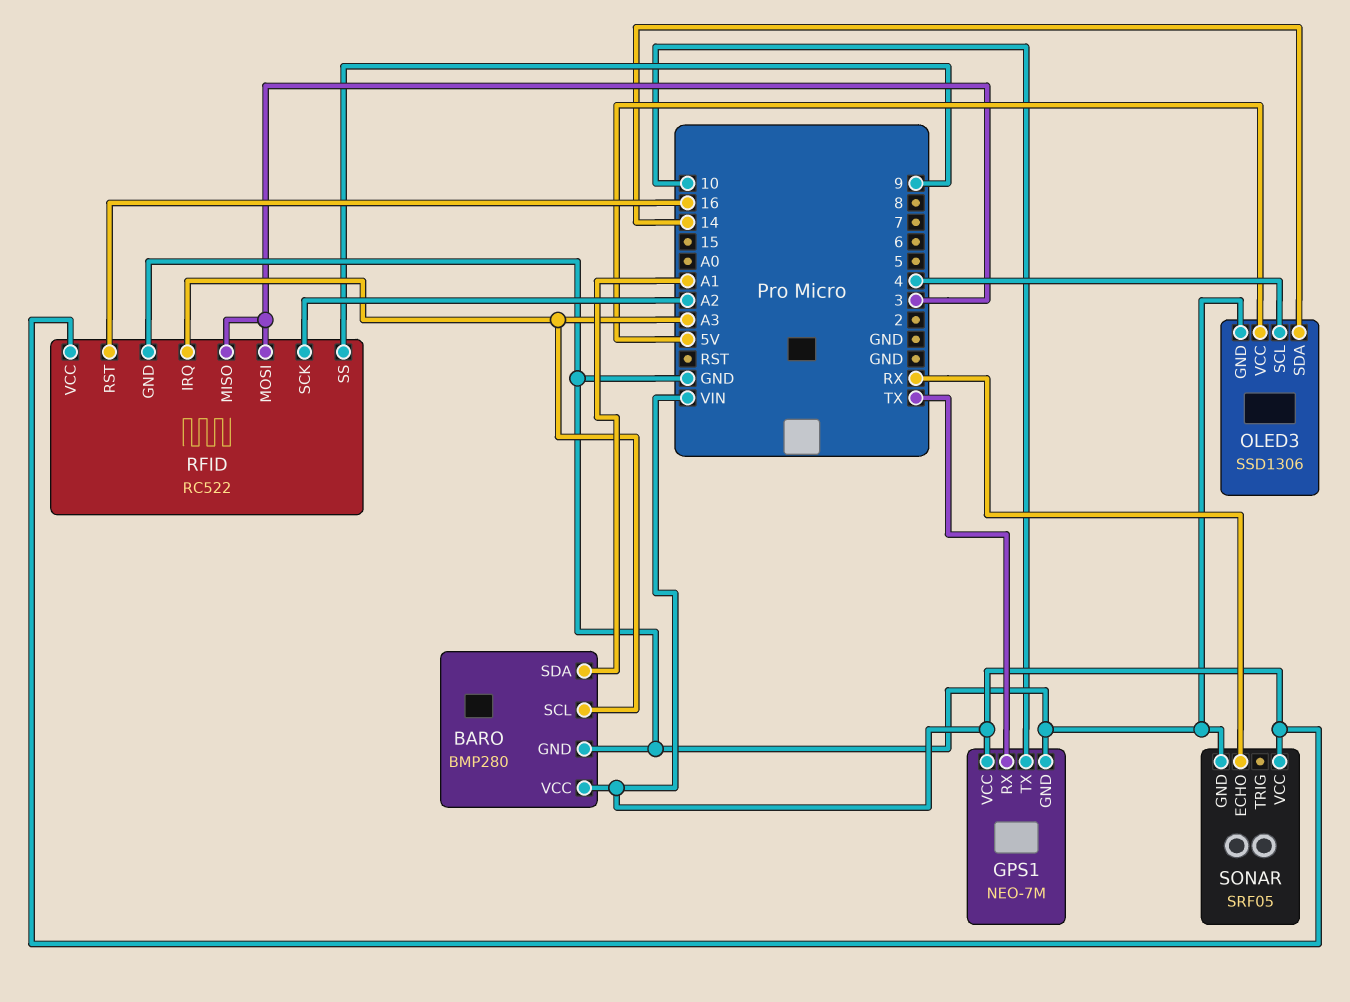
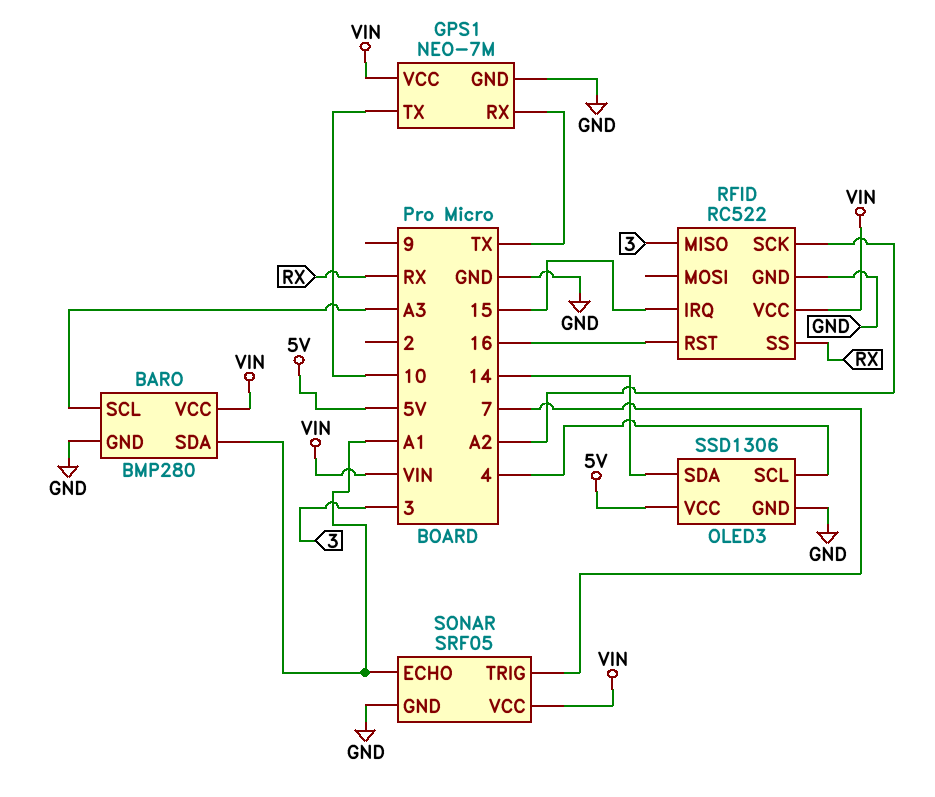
RFID pin IRQ: A3 -> 15
RFID pin MOSI: 3 -> none
RFID pin SS: 9 -> RX
SONAR pin ECHO: RX -> A1
SONAR pin TRIG: none -> 7

